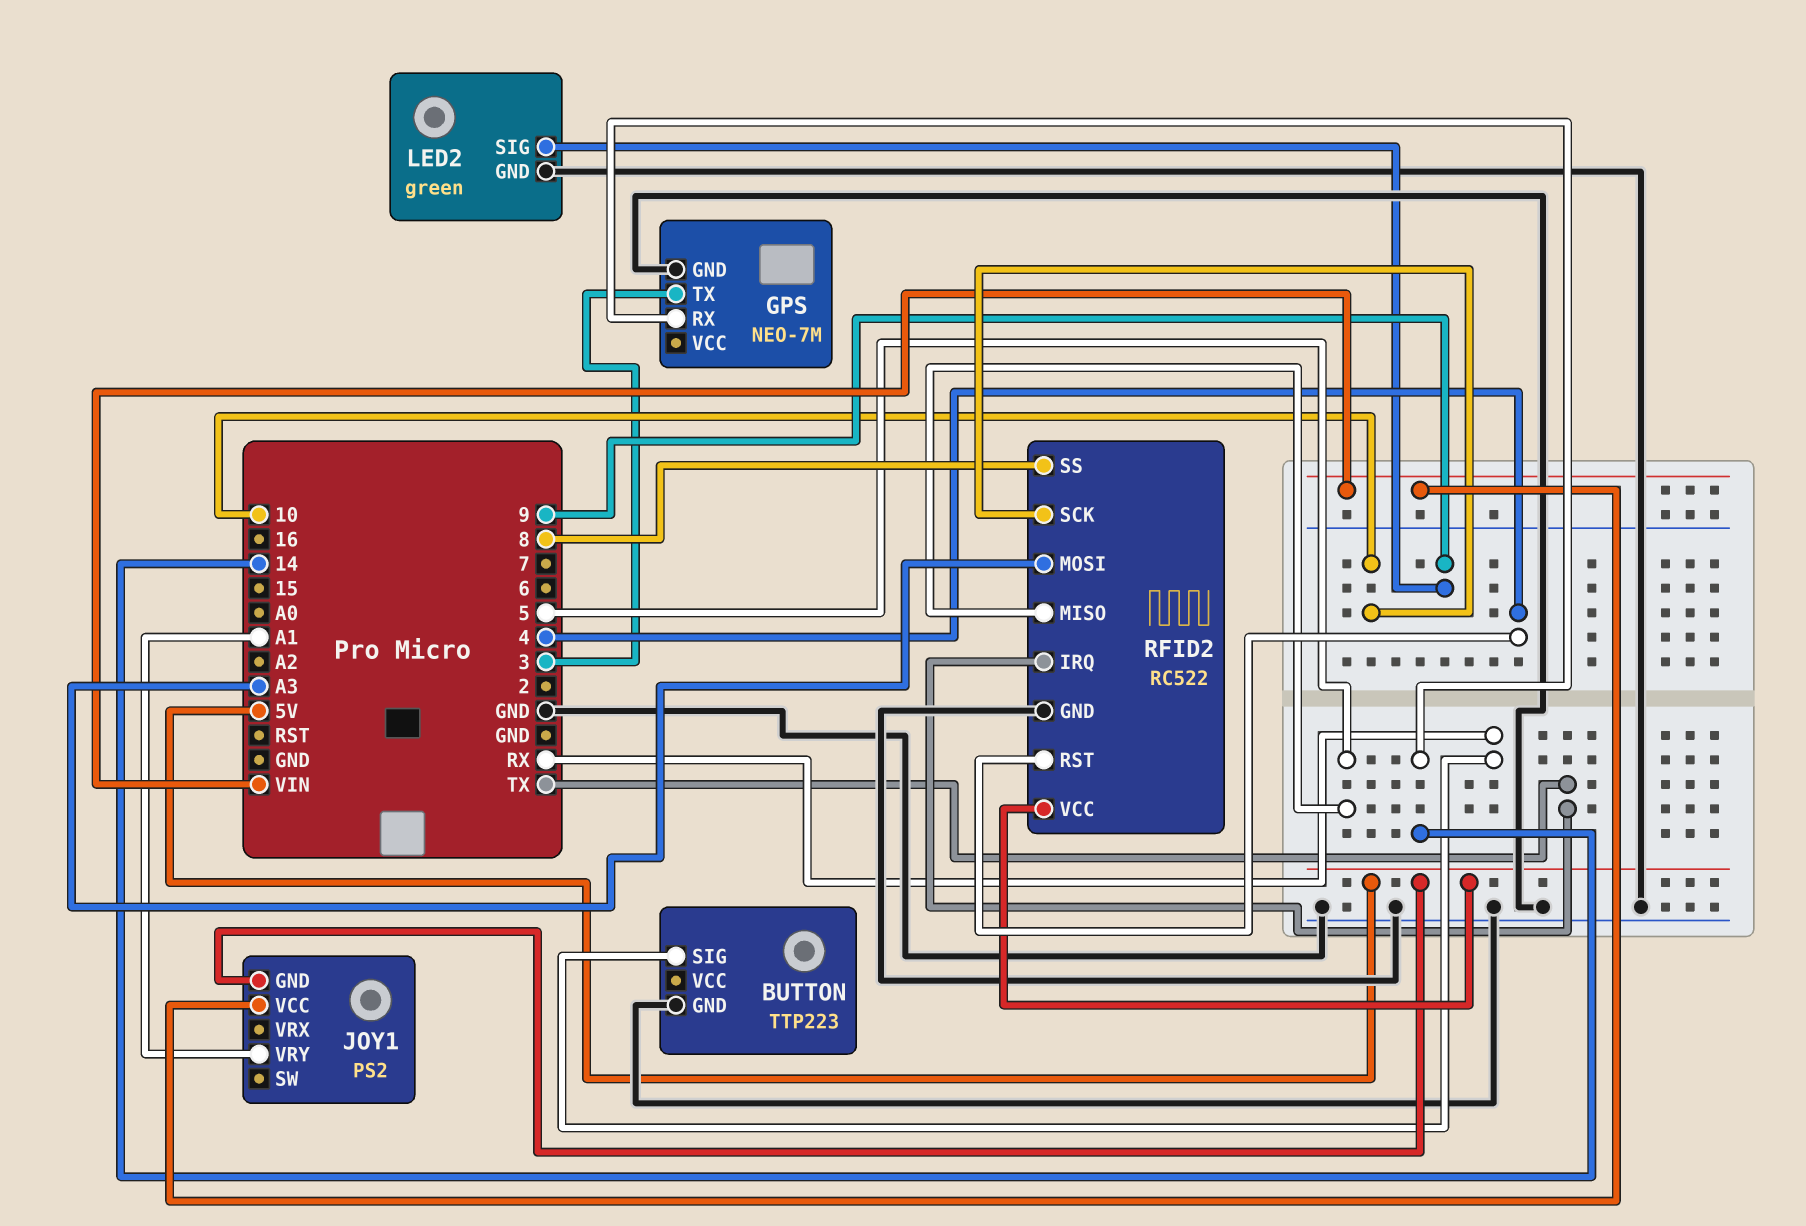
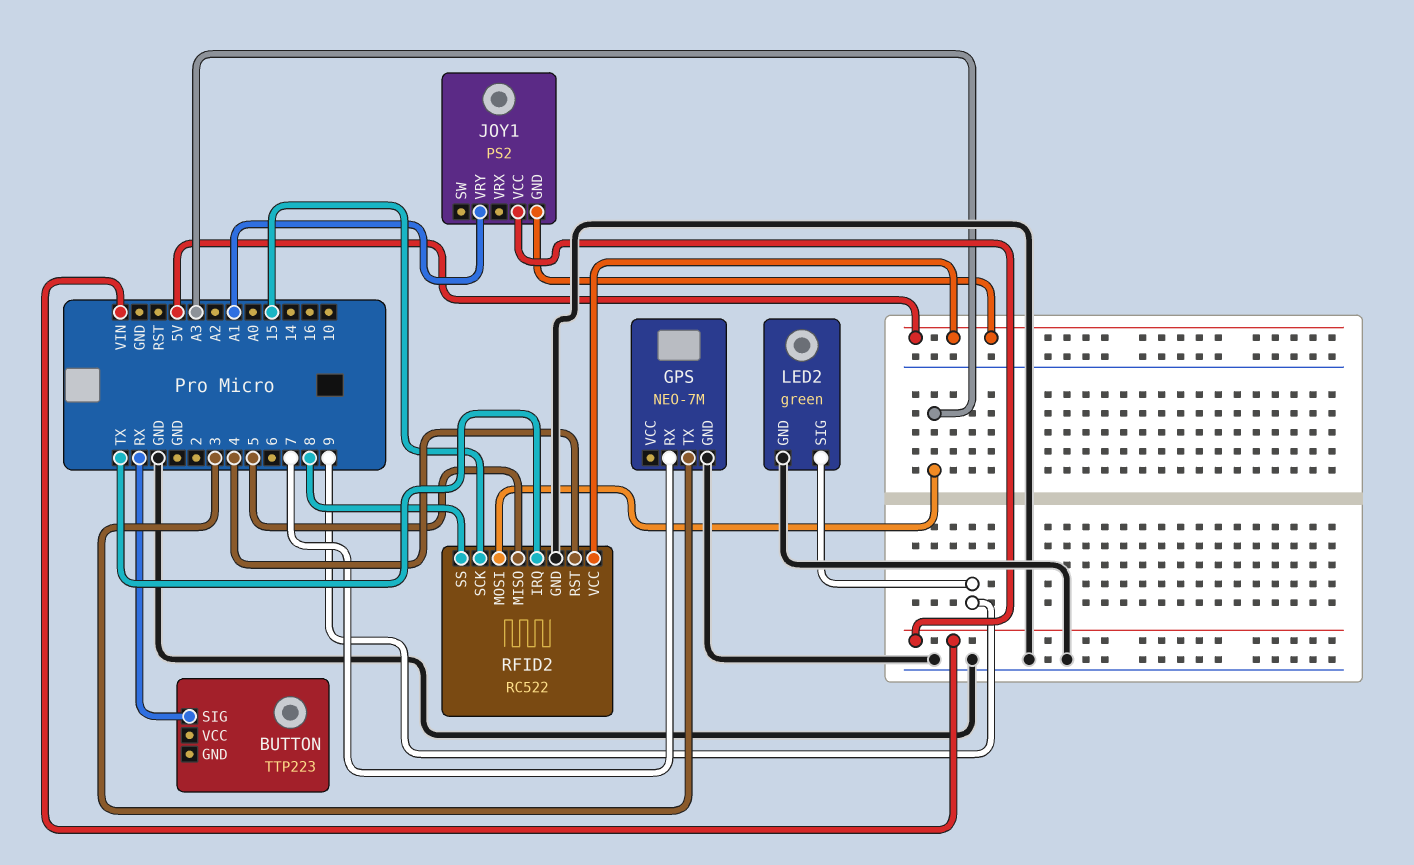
BUTTON pin GND: GND -> none
GPS pin RX: 14 -> 7
RFID2 pin SCK: 10 -> 15

